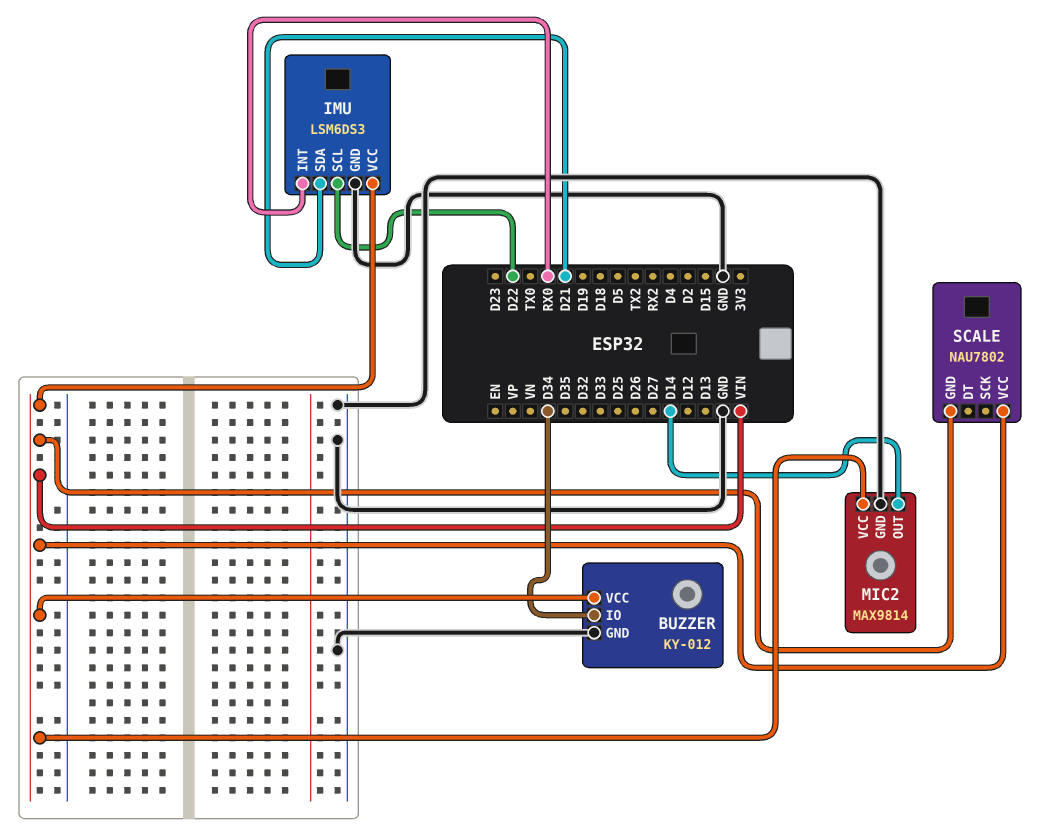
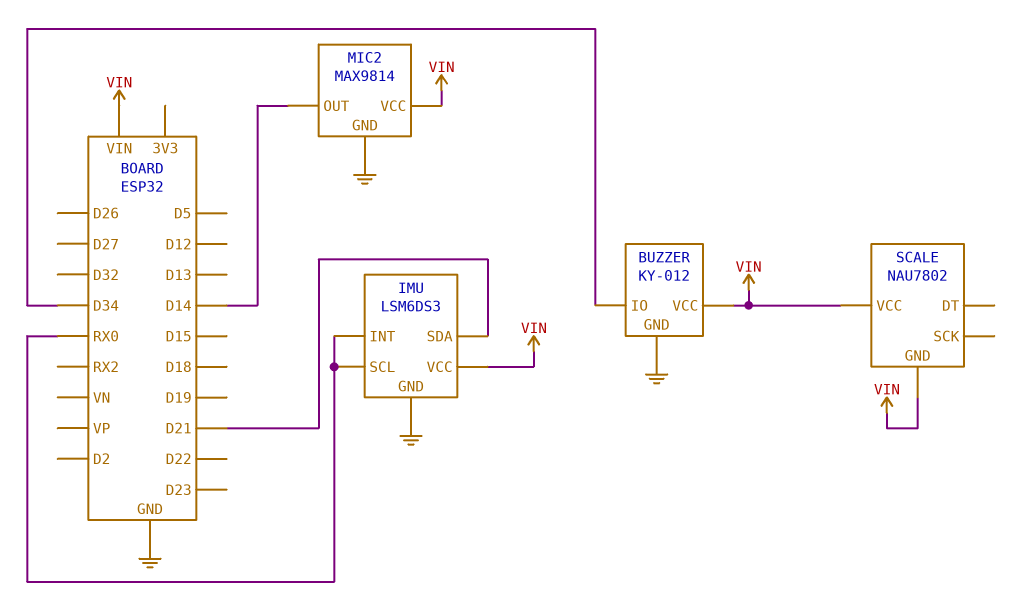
IMU pin SCL: D22 -> RX0

